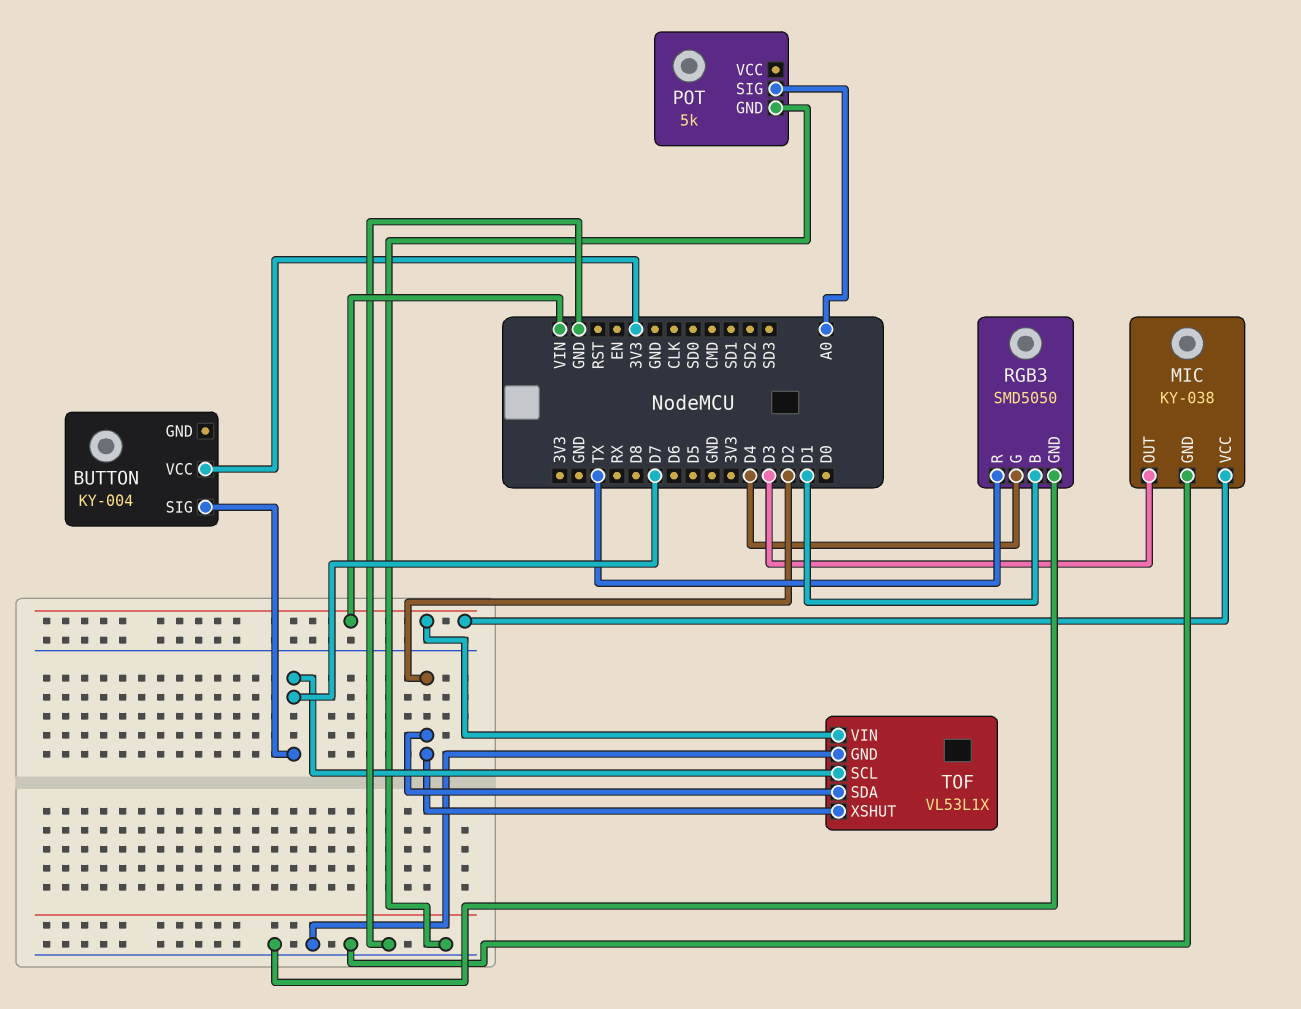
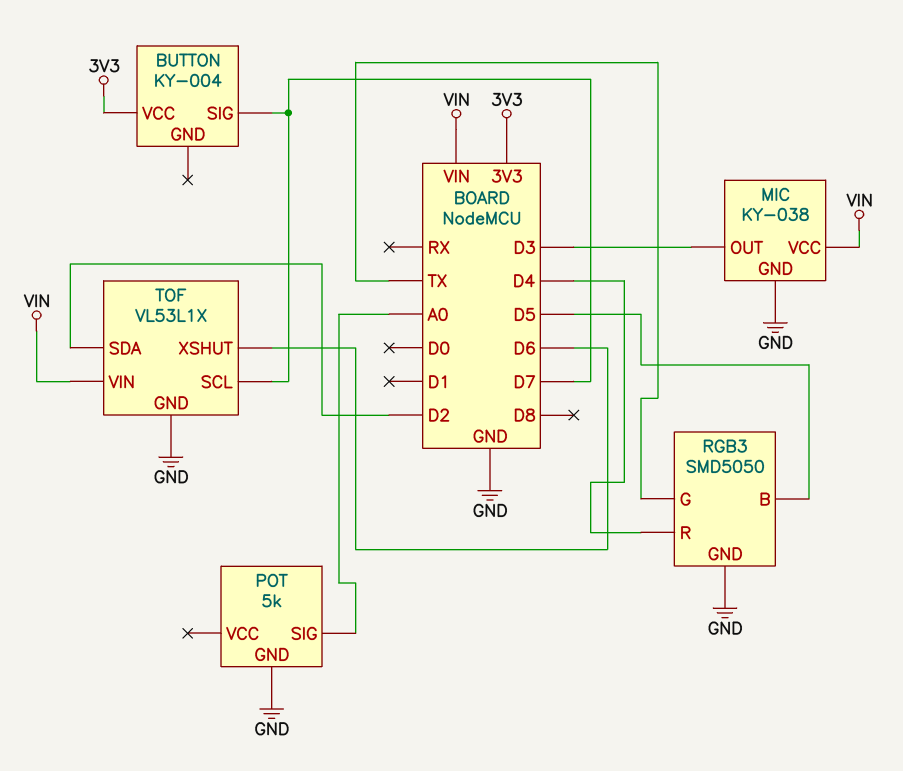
RGB3 pin B: D1 -> D5
RGB3 pin G: D4 -> TX
RGB3 pin R: TX -> D4
TOF pin XSHUT: D2 -> D6

